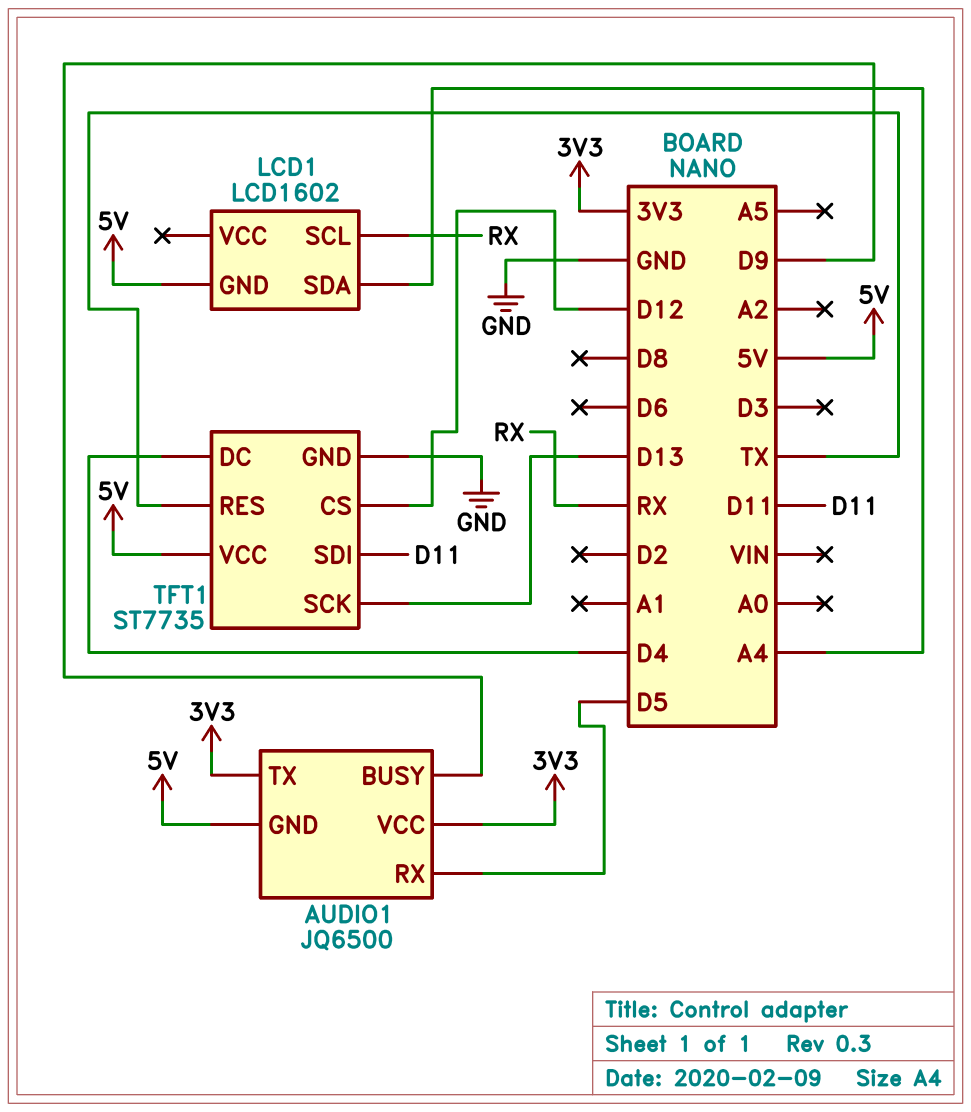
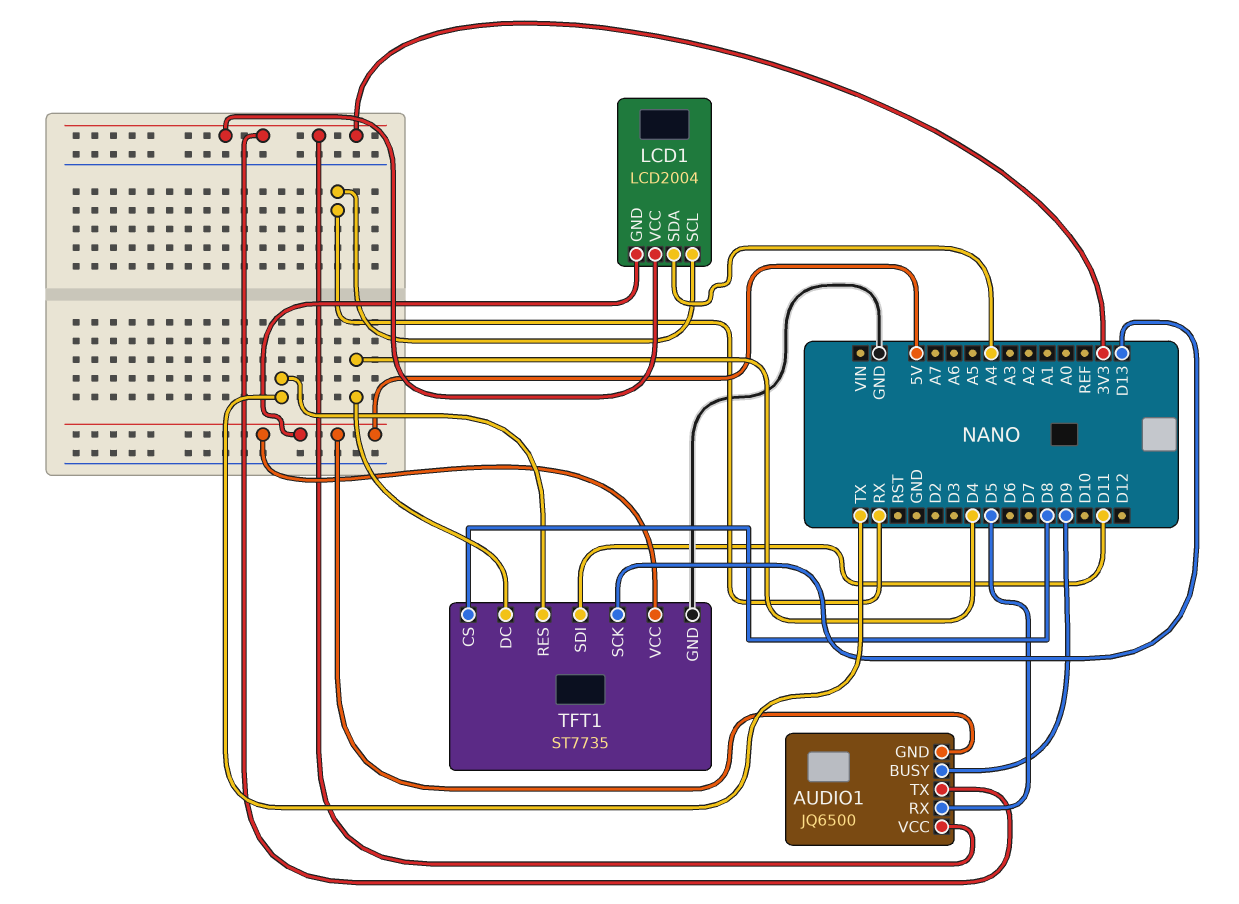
LCD1: LCD1602 -> LCD2004
LCD1 pin VCC: none -> 3V3
TFT1 pin CS: D12 -> D8

